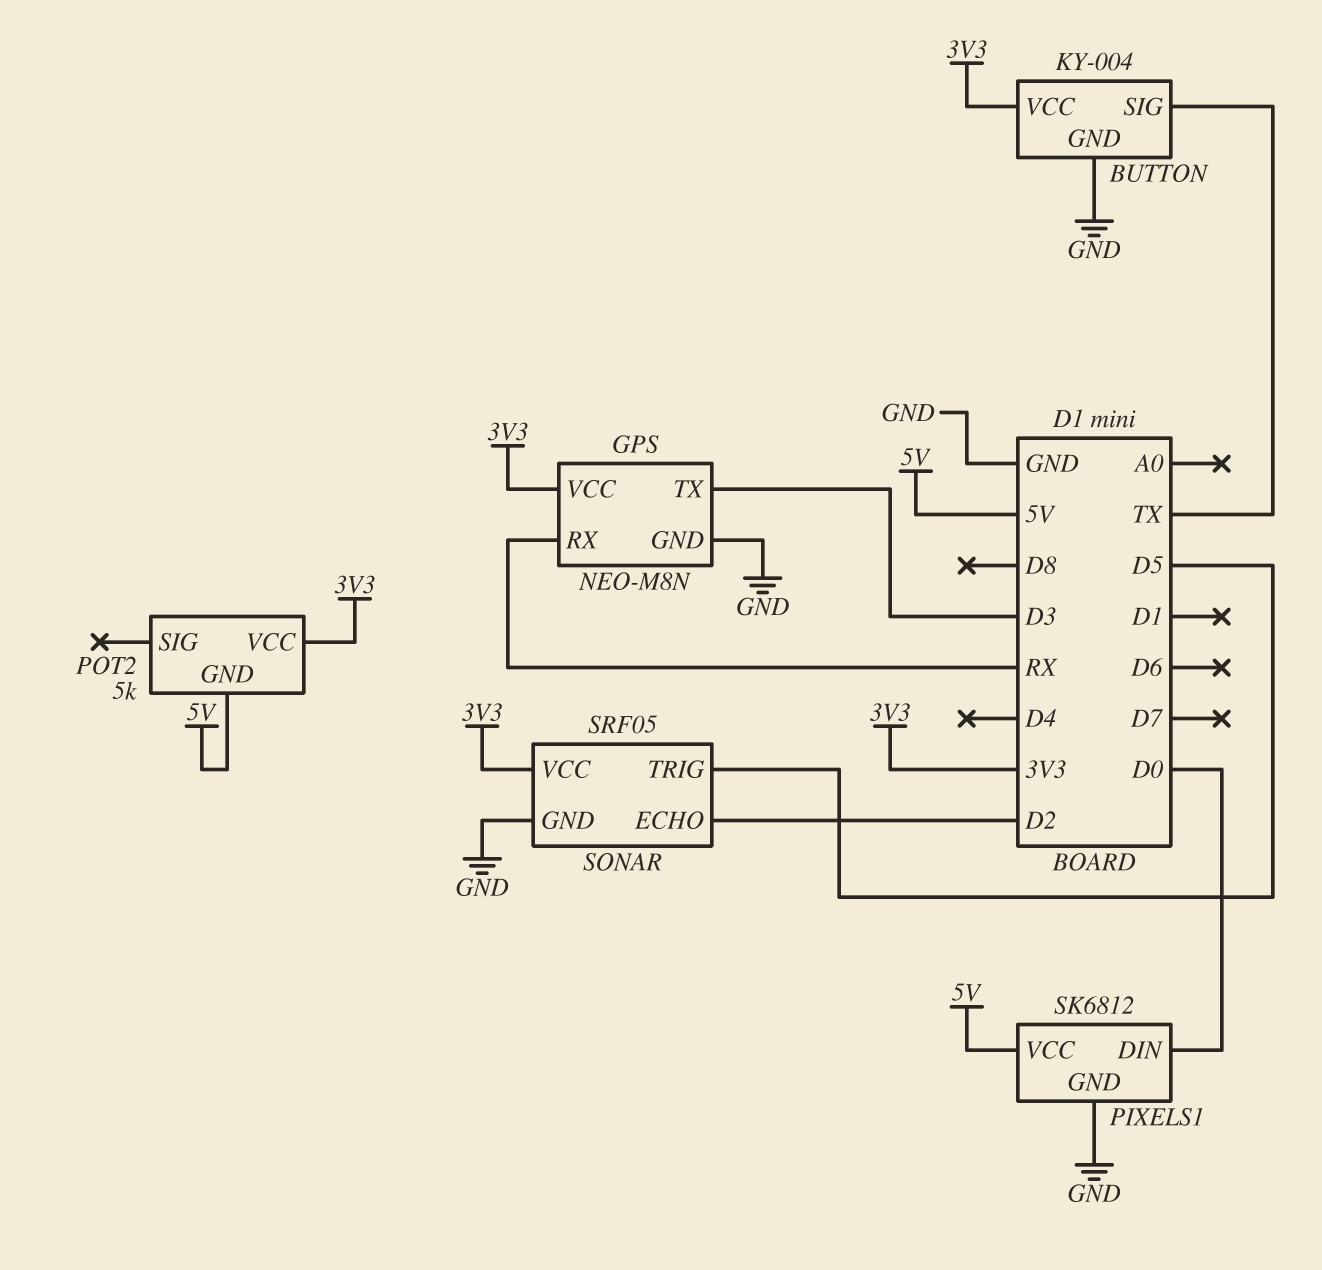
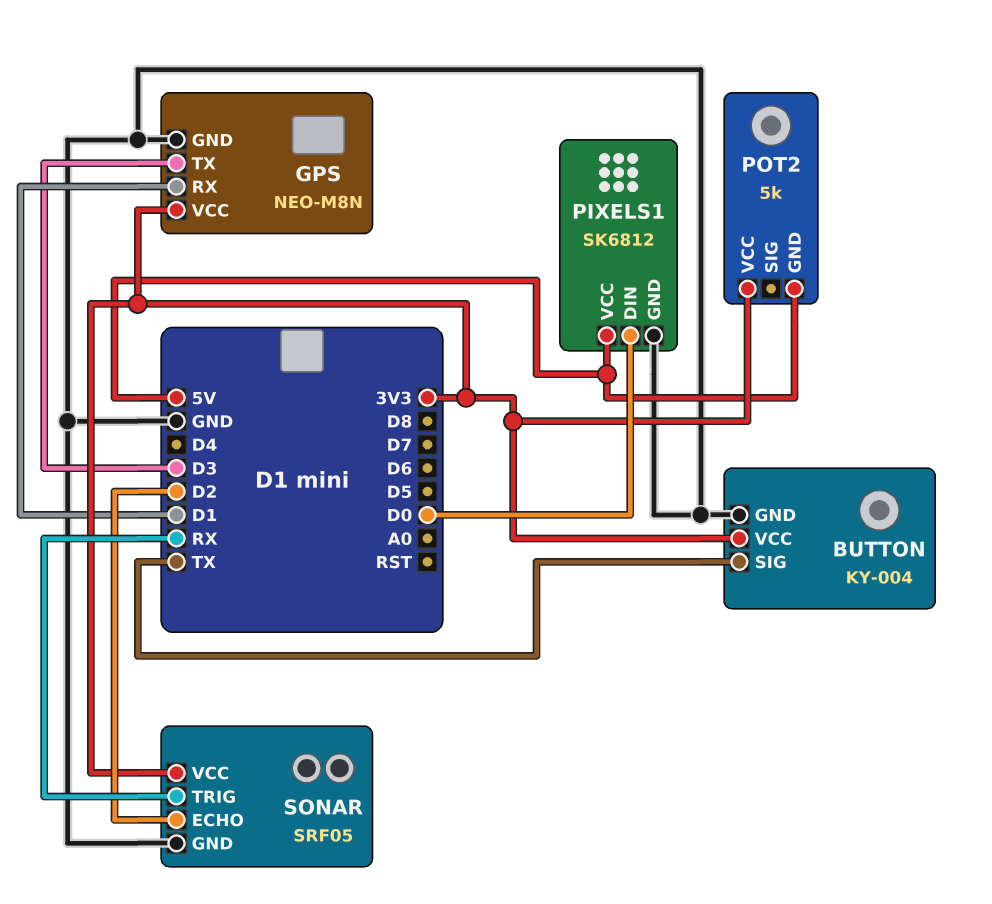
GPS pin RX: RX -> D1
SONAR pin TRIG: D5 -> RX

